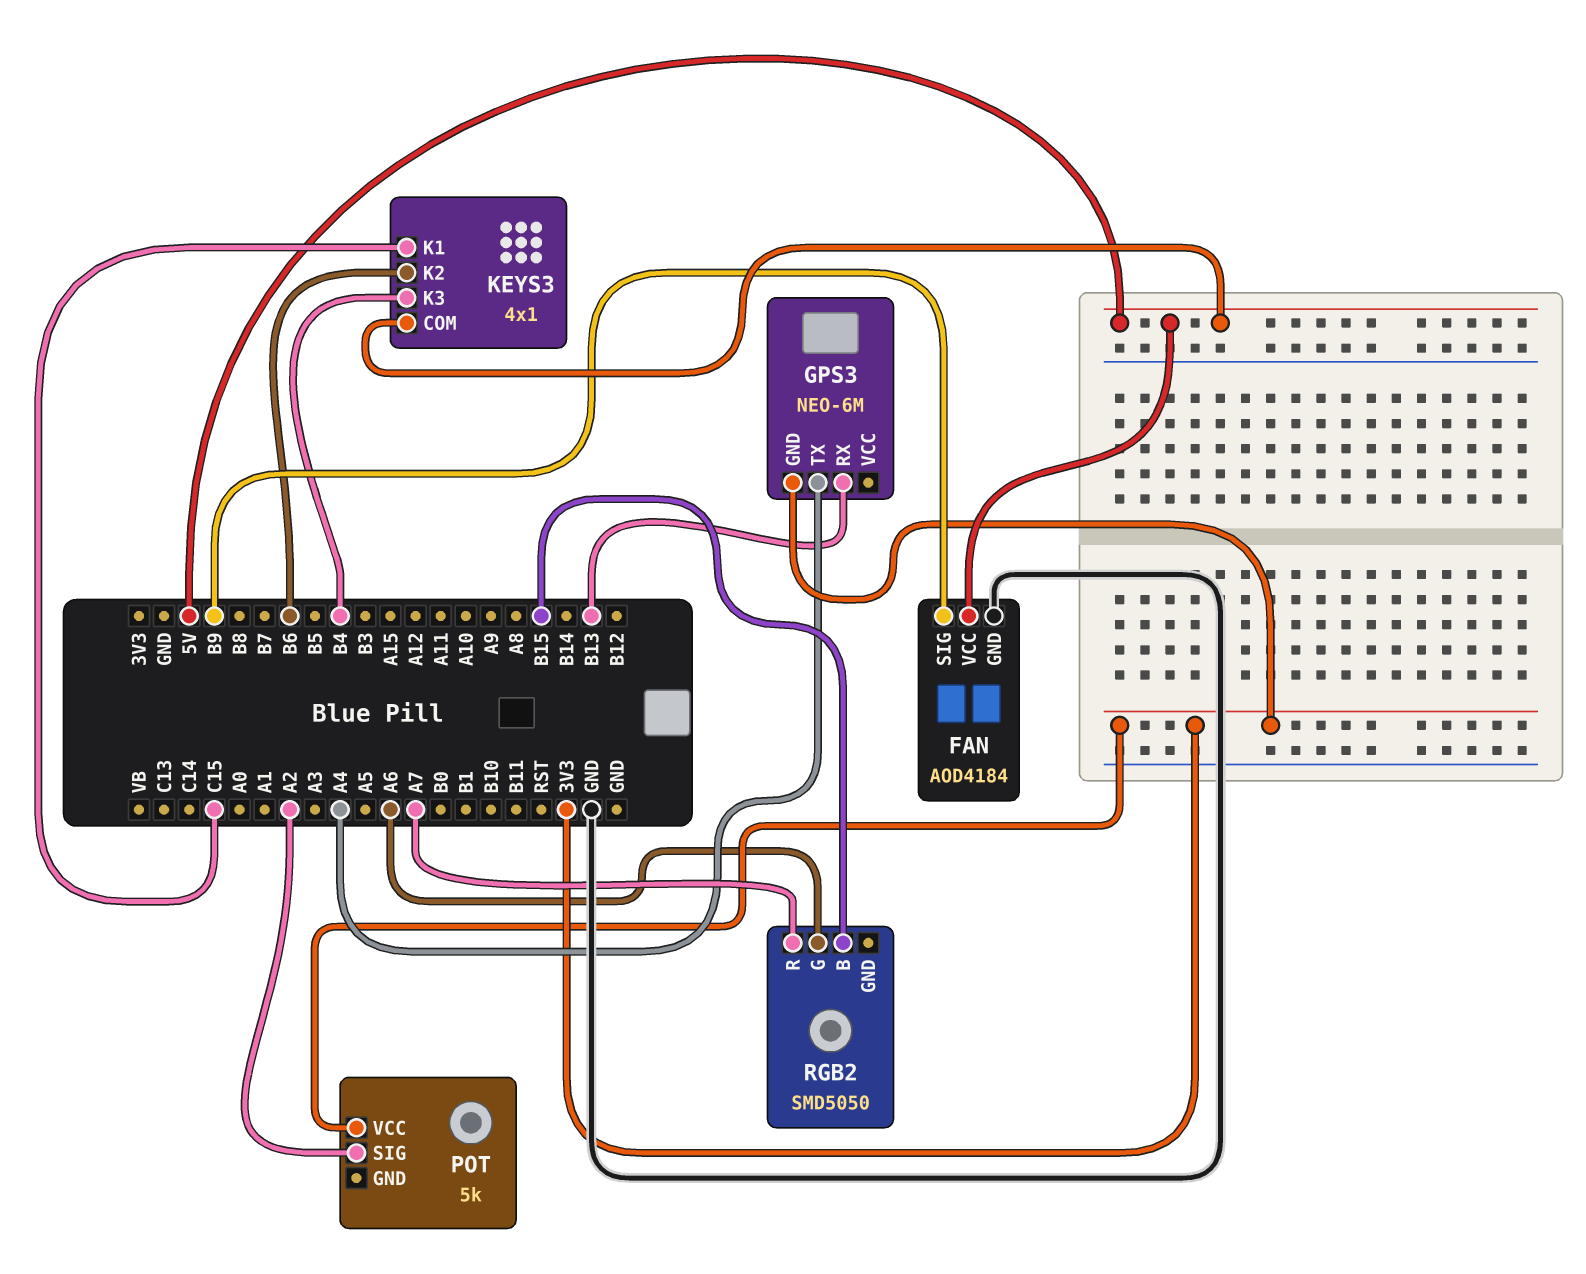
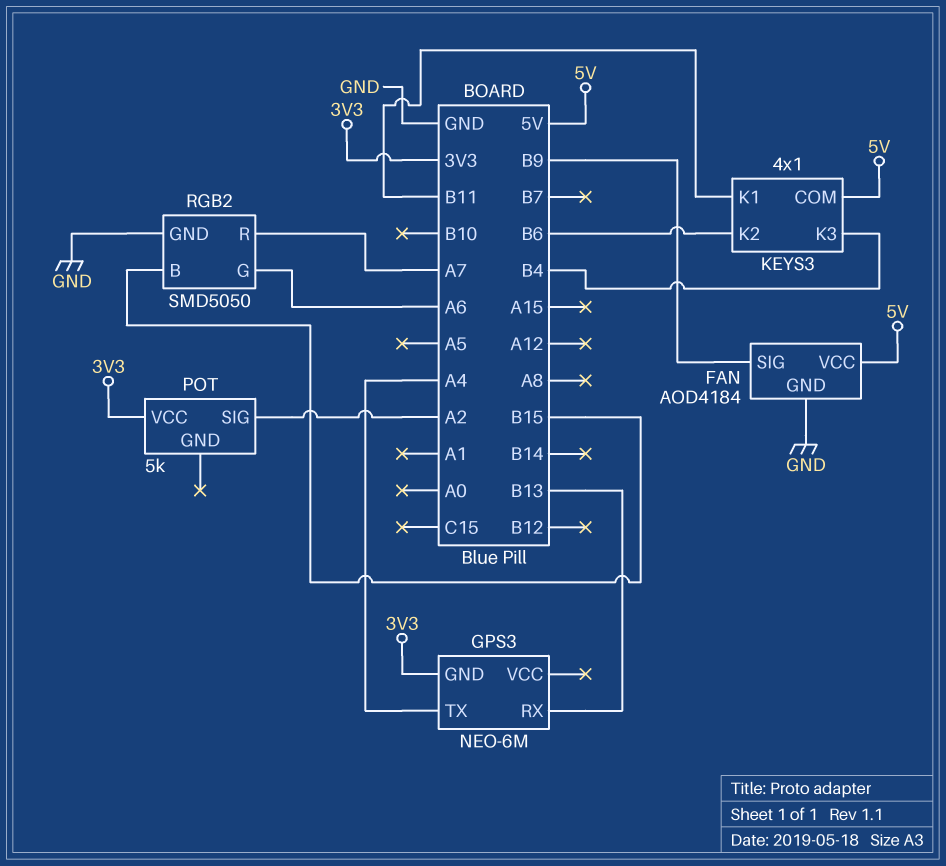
KEYS3 pin K1: C15 -> B11
RGB2 pin GND: none -> GND

